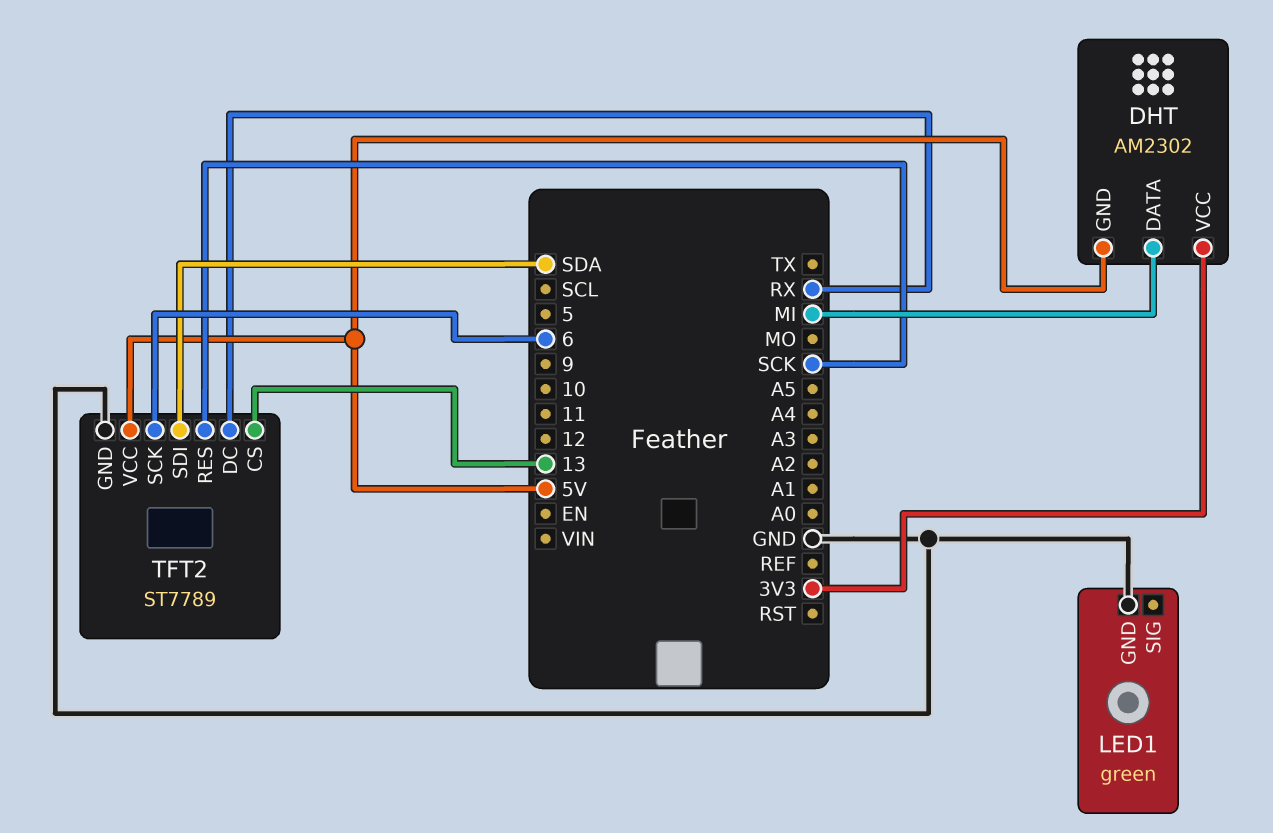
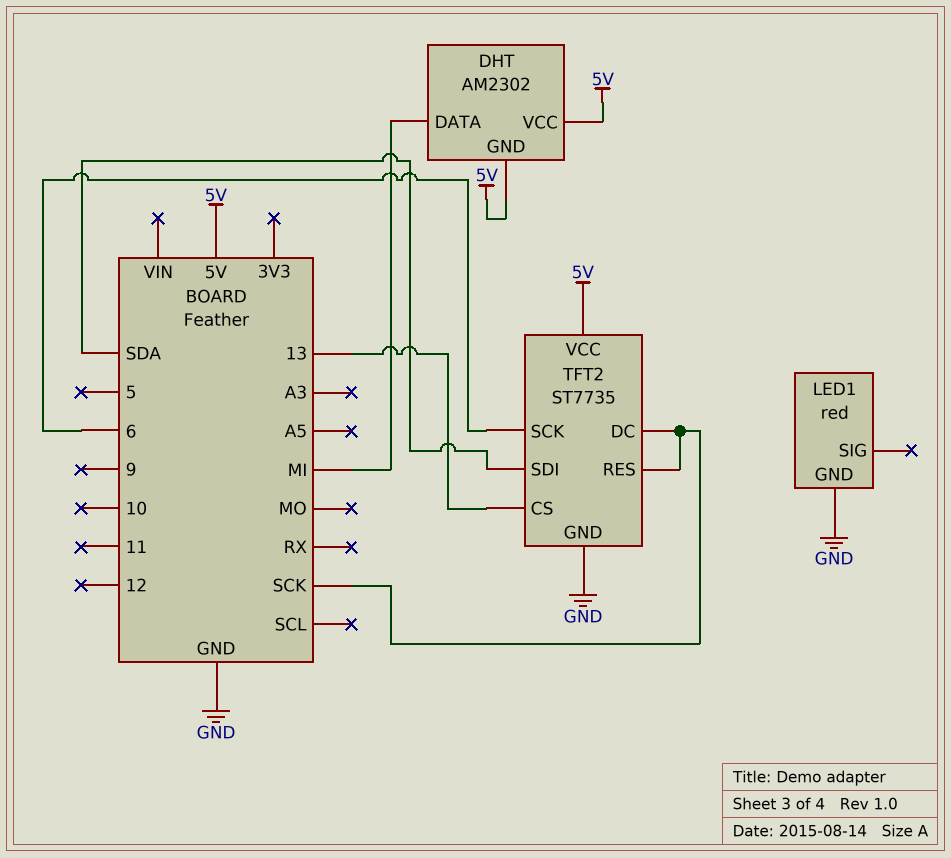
DHT pin VCC: 3V3 -> 5V
LED1: green -> red
TFT2: ST7789 -> ST7735
TFT2 pin DC: RX -> SCK

